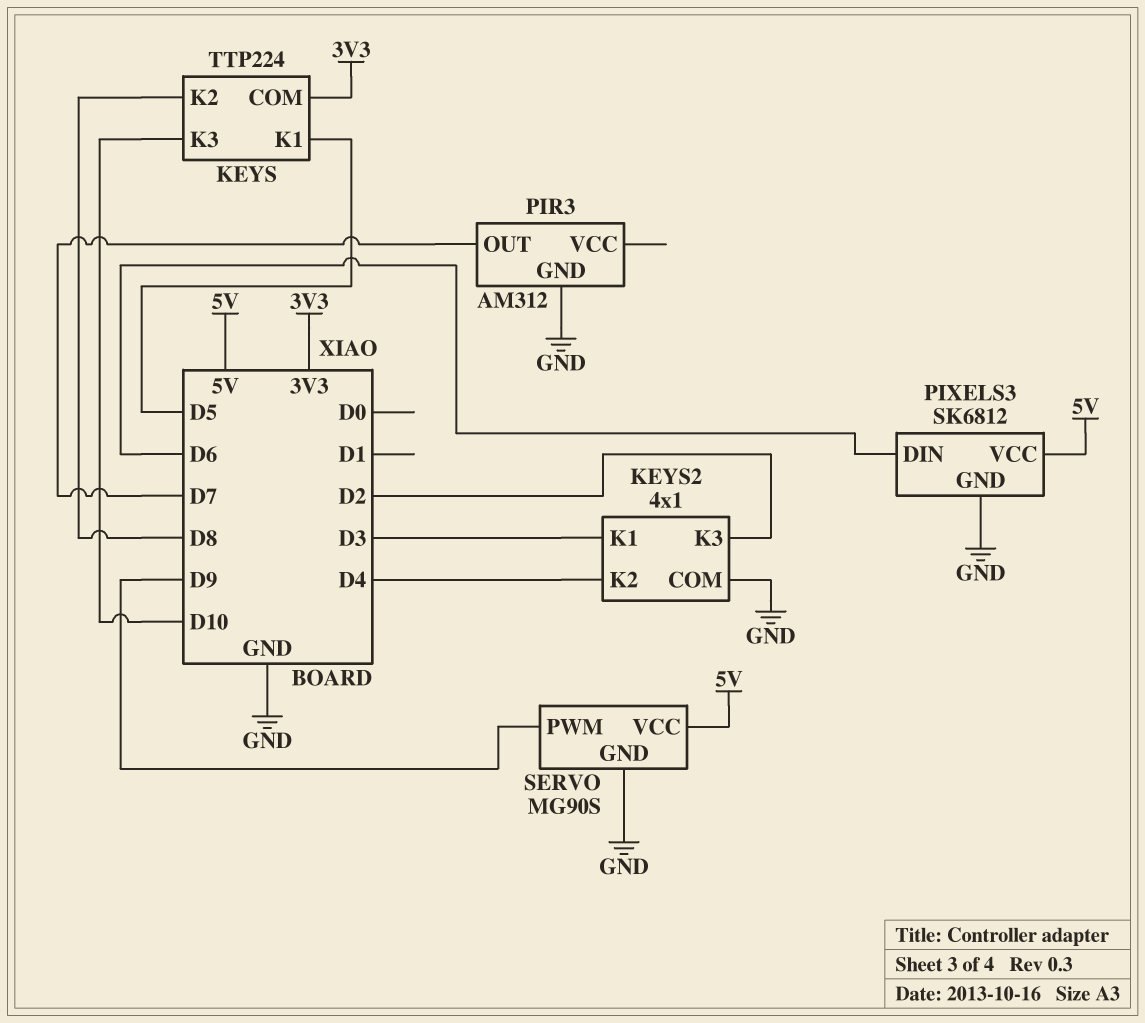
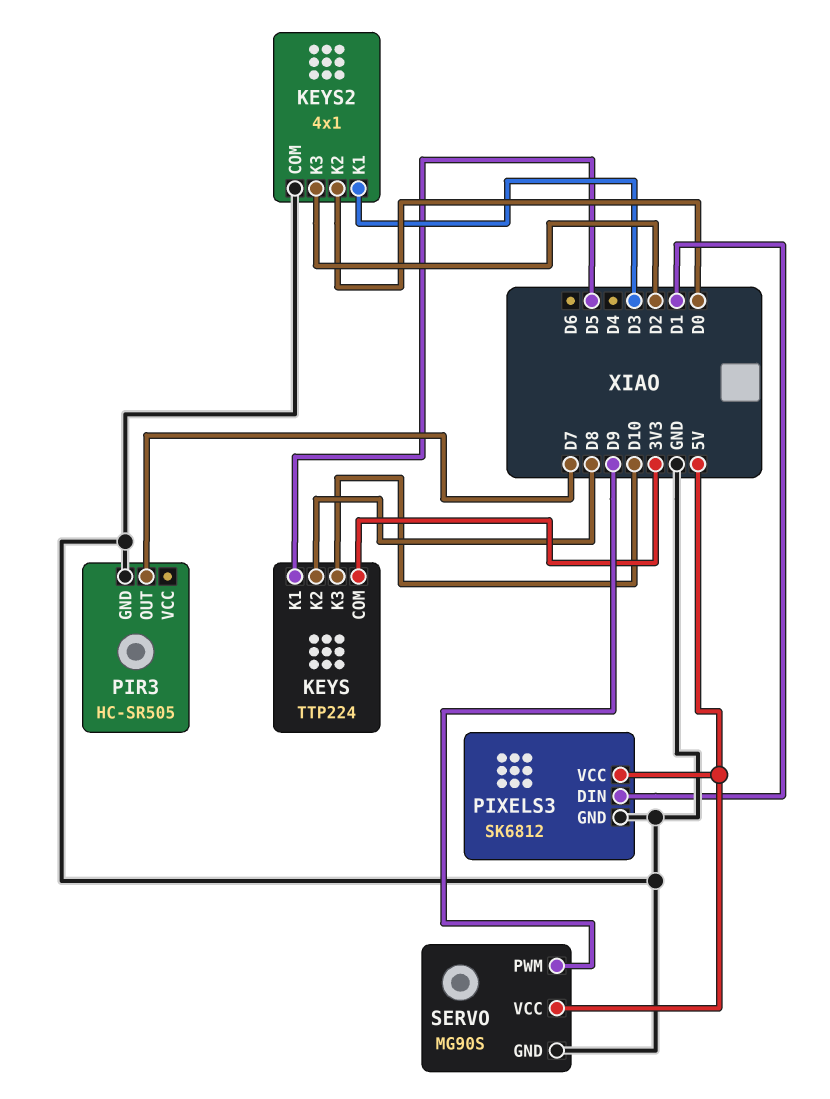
KEYS2 pin K2: D4 -> D0
PIR3: AM312 -> HC-SR505
PIXELS3 pin DIN: D6 -> D1

